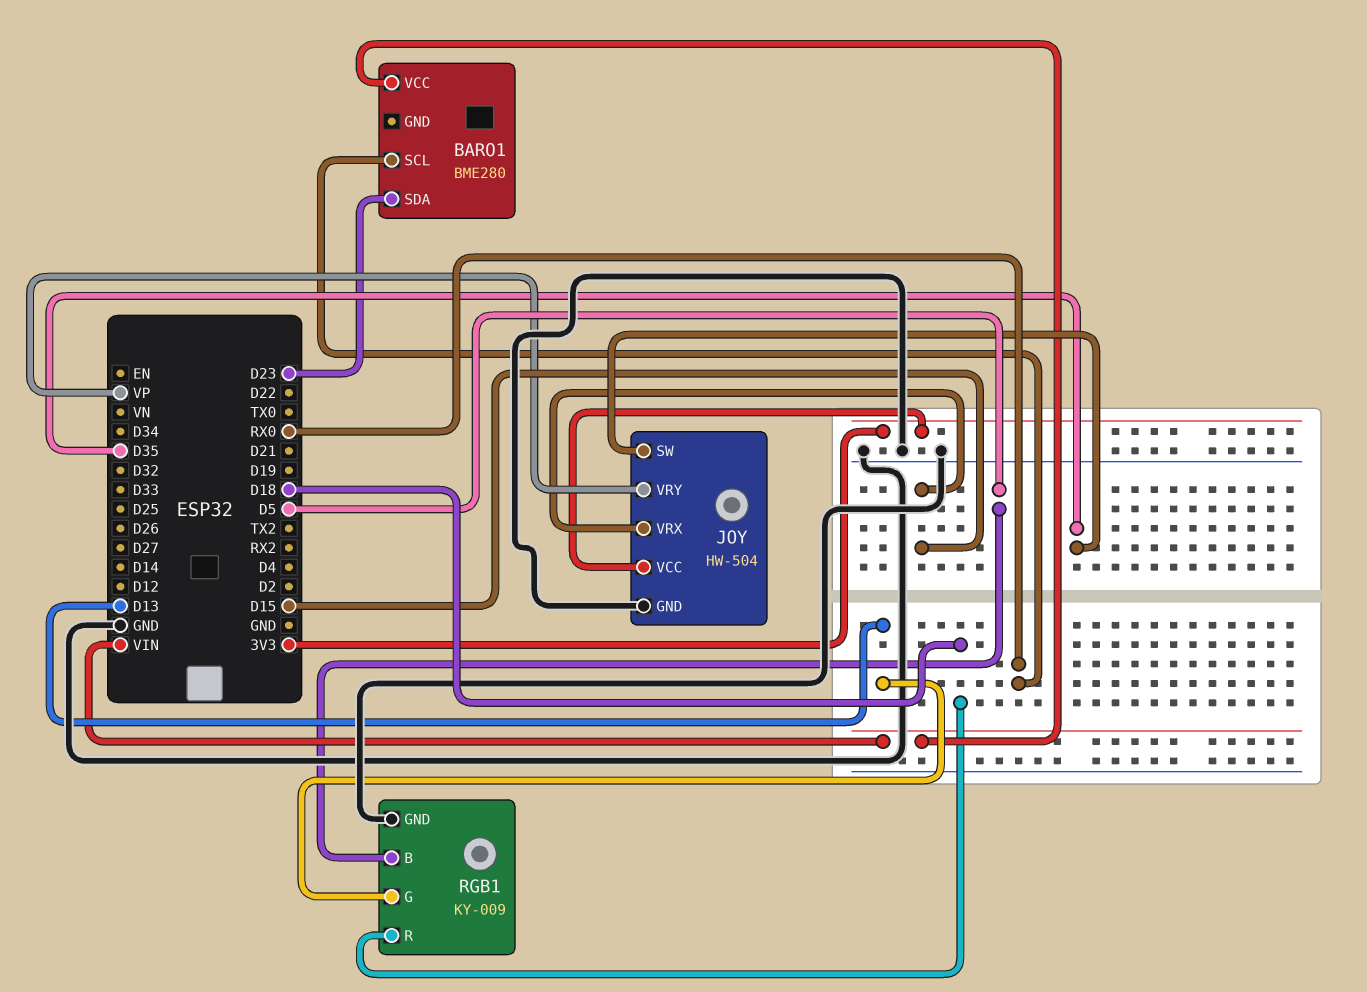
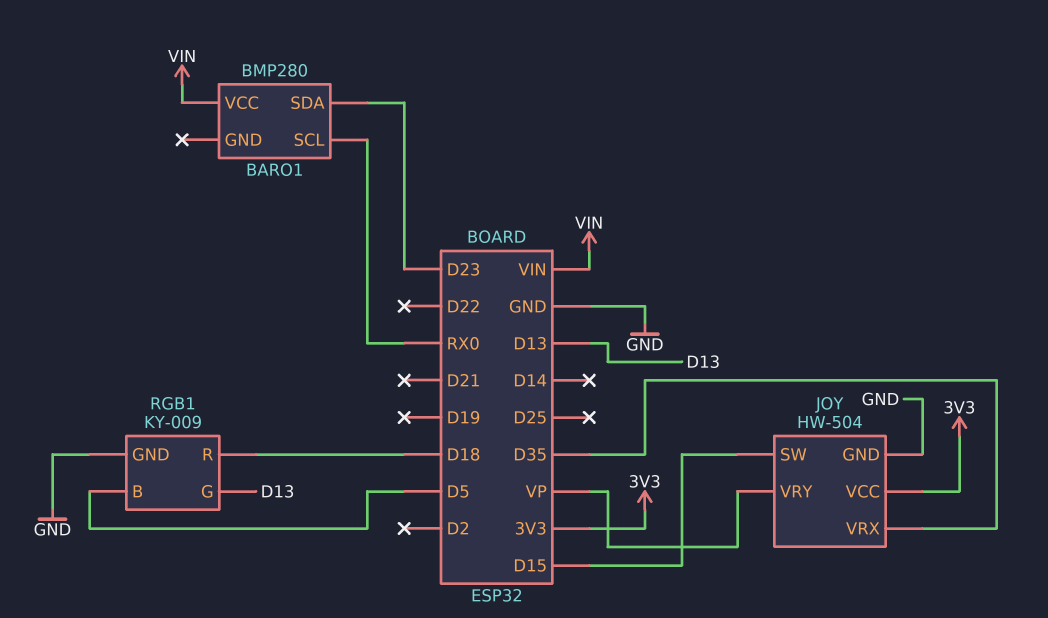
BARO1: BME280 -> BMP280
JOY pin SW: D35 -> D15
JOY pin VRX: D15 -> D35

